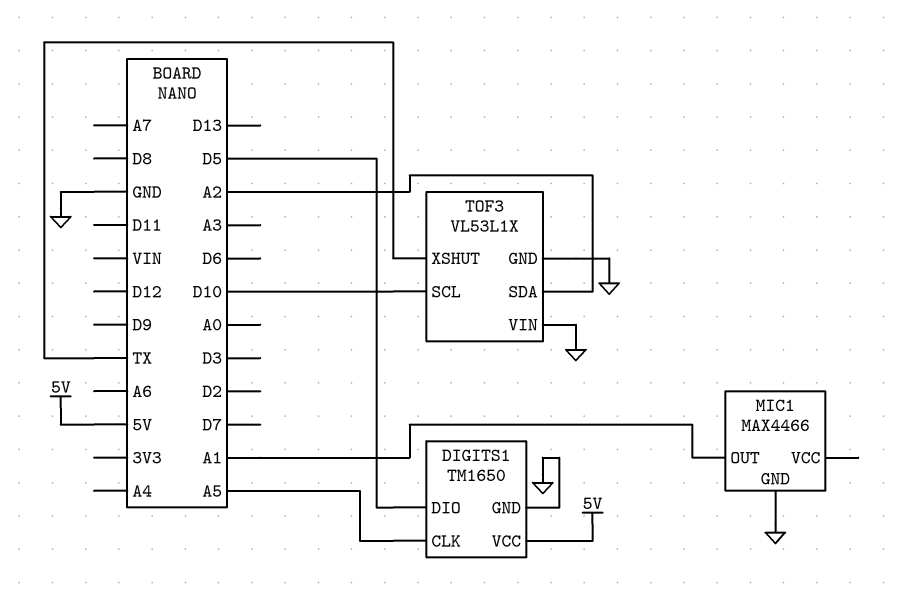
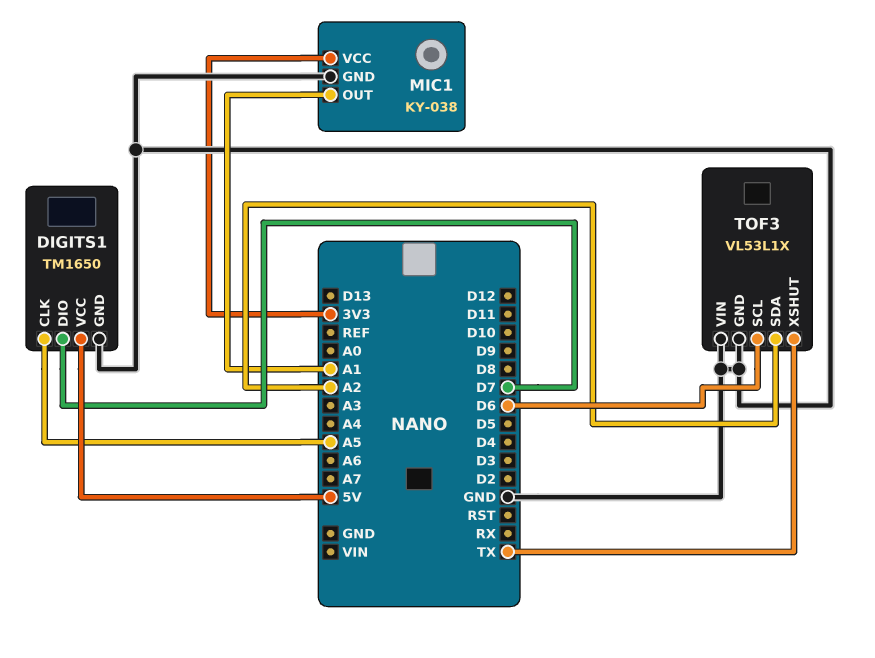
DIGITS1 pin DIO: D5 -> D7
MIC1: MAX4466 -> KY-038
MIC1 pin VCC: none -> 3V3
TOF3 pin SCL: D10 -> D6

